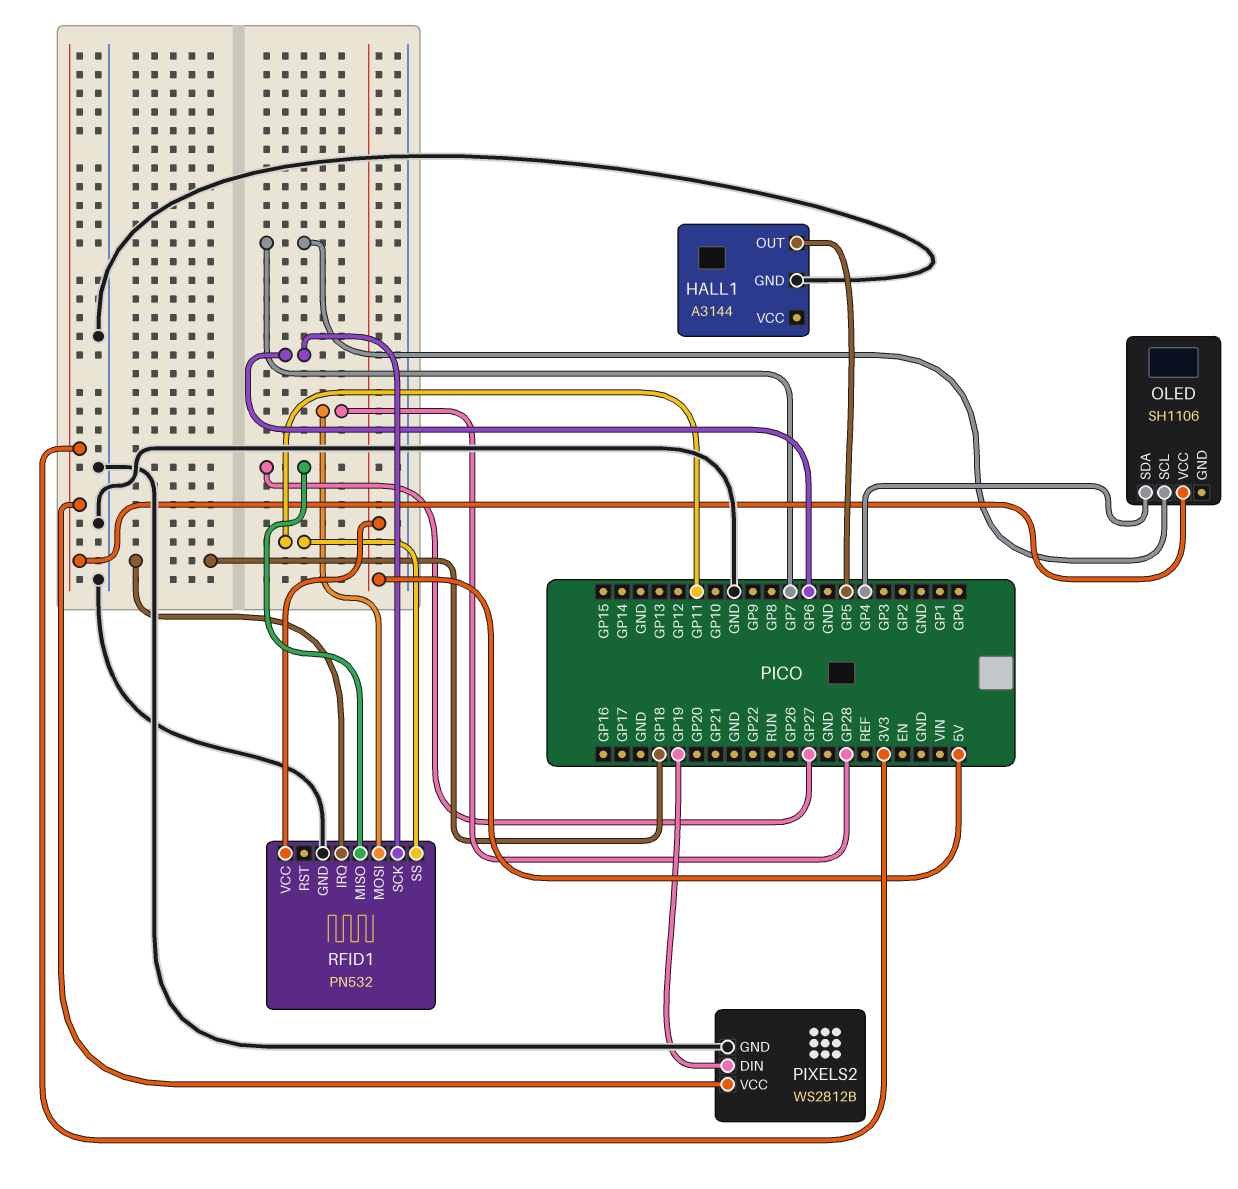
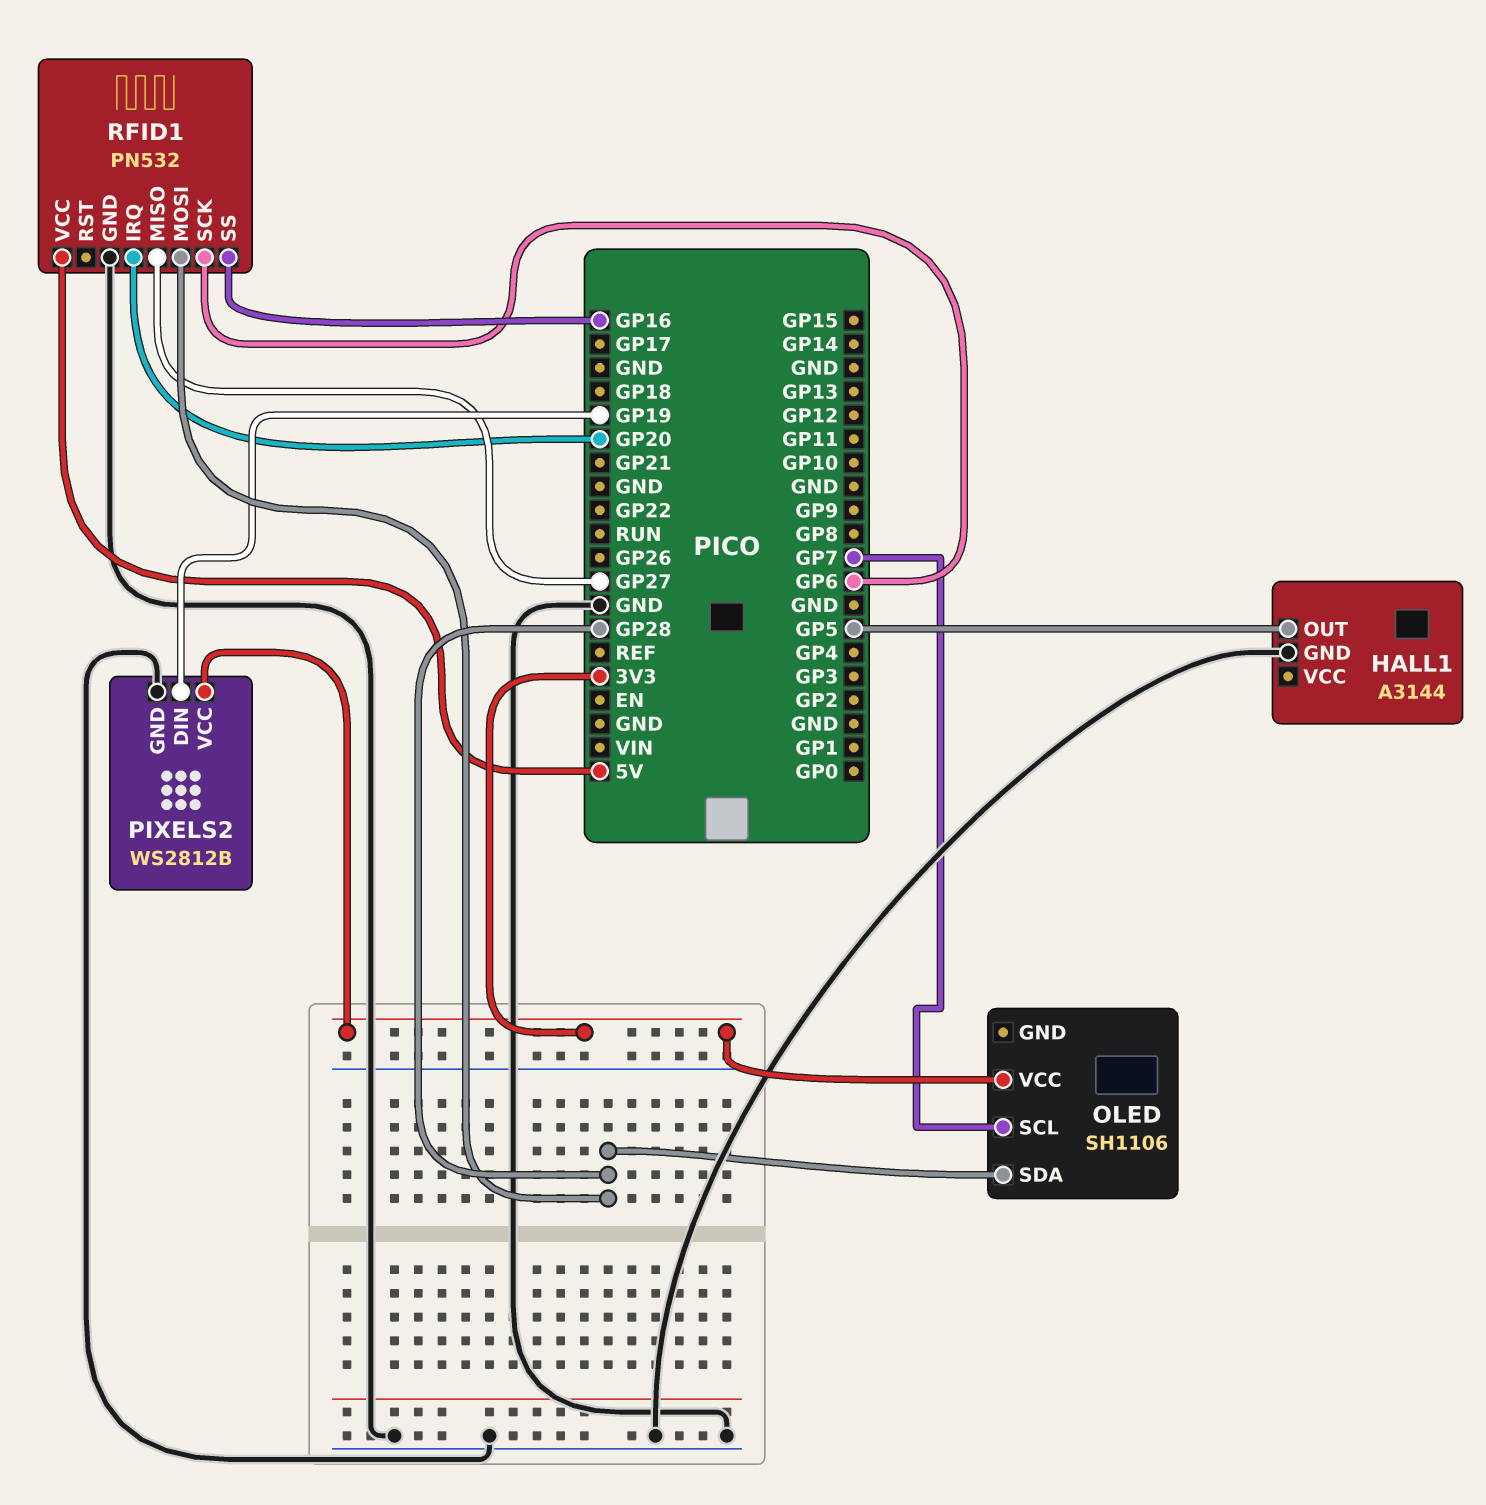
OLED pin SDA: GP4 -> GP28
RFID1 pin IRQ: GP18 -> GP20
RFID1 pin SS: GP11 -> GP16

